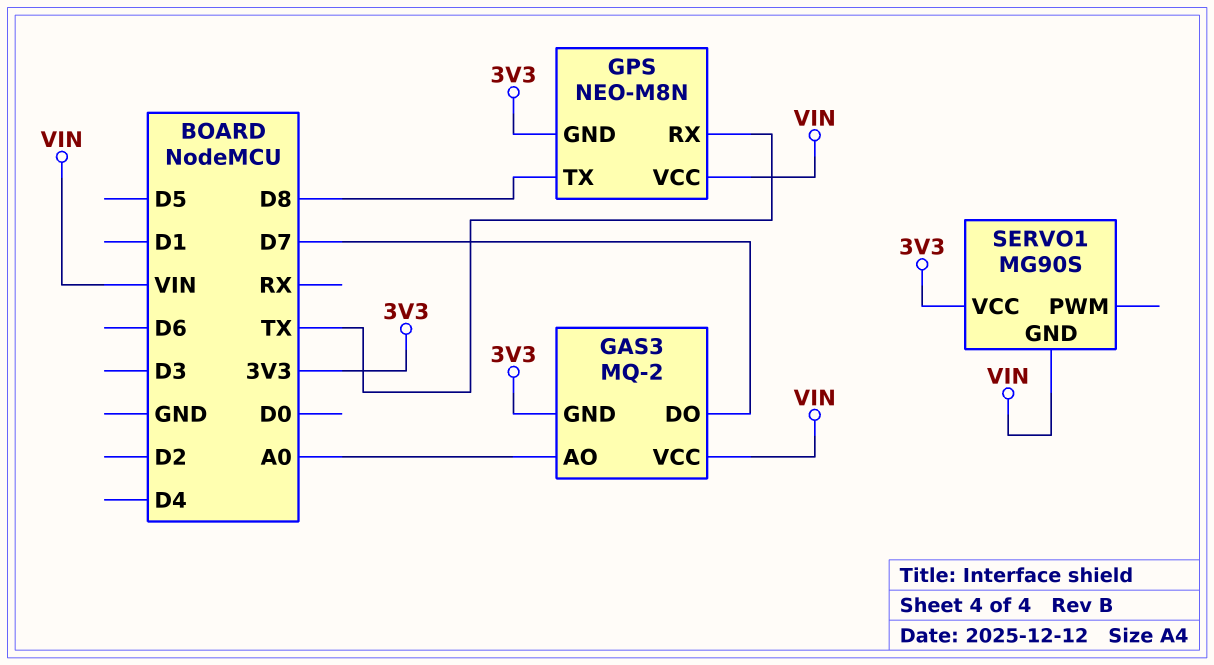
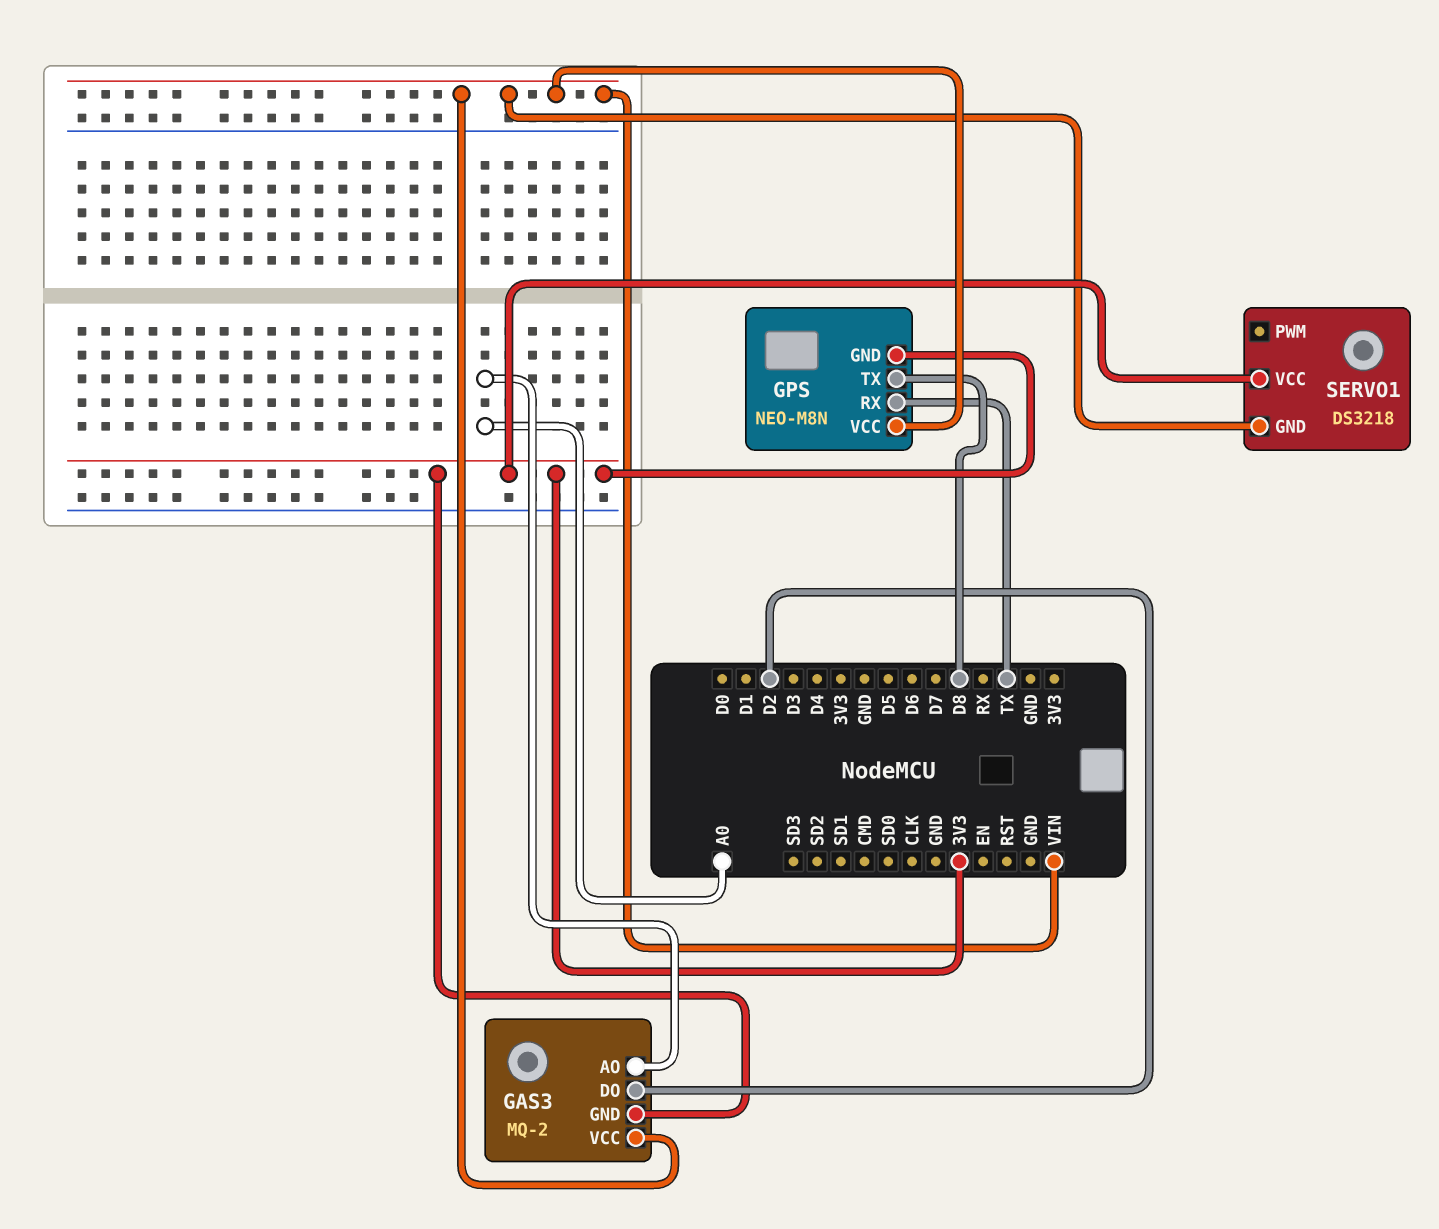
GAS3 pin DO: D7 -> D2
SERVO1: MG90S -> DS3218

